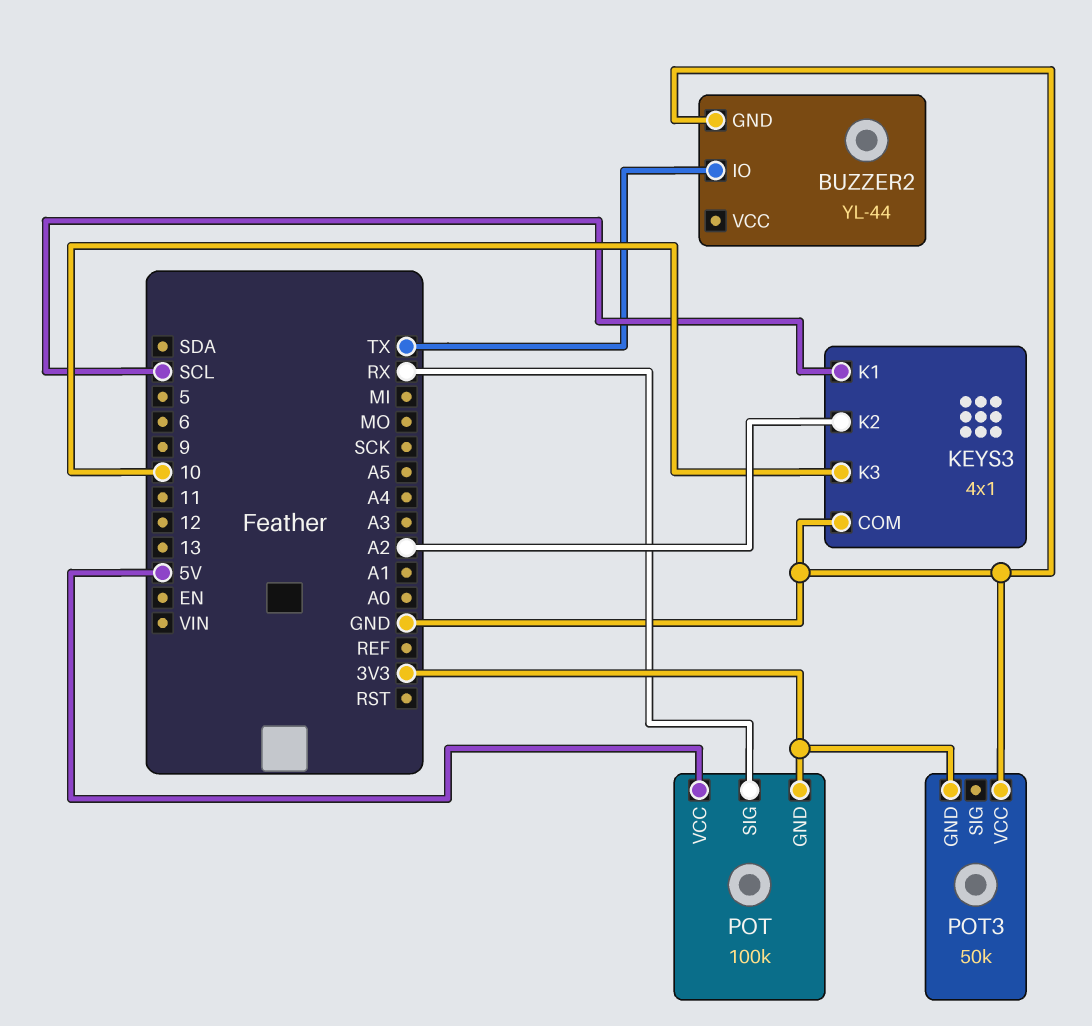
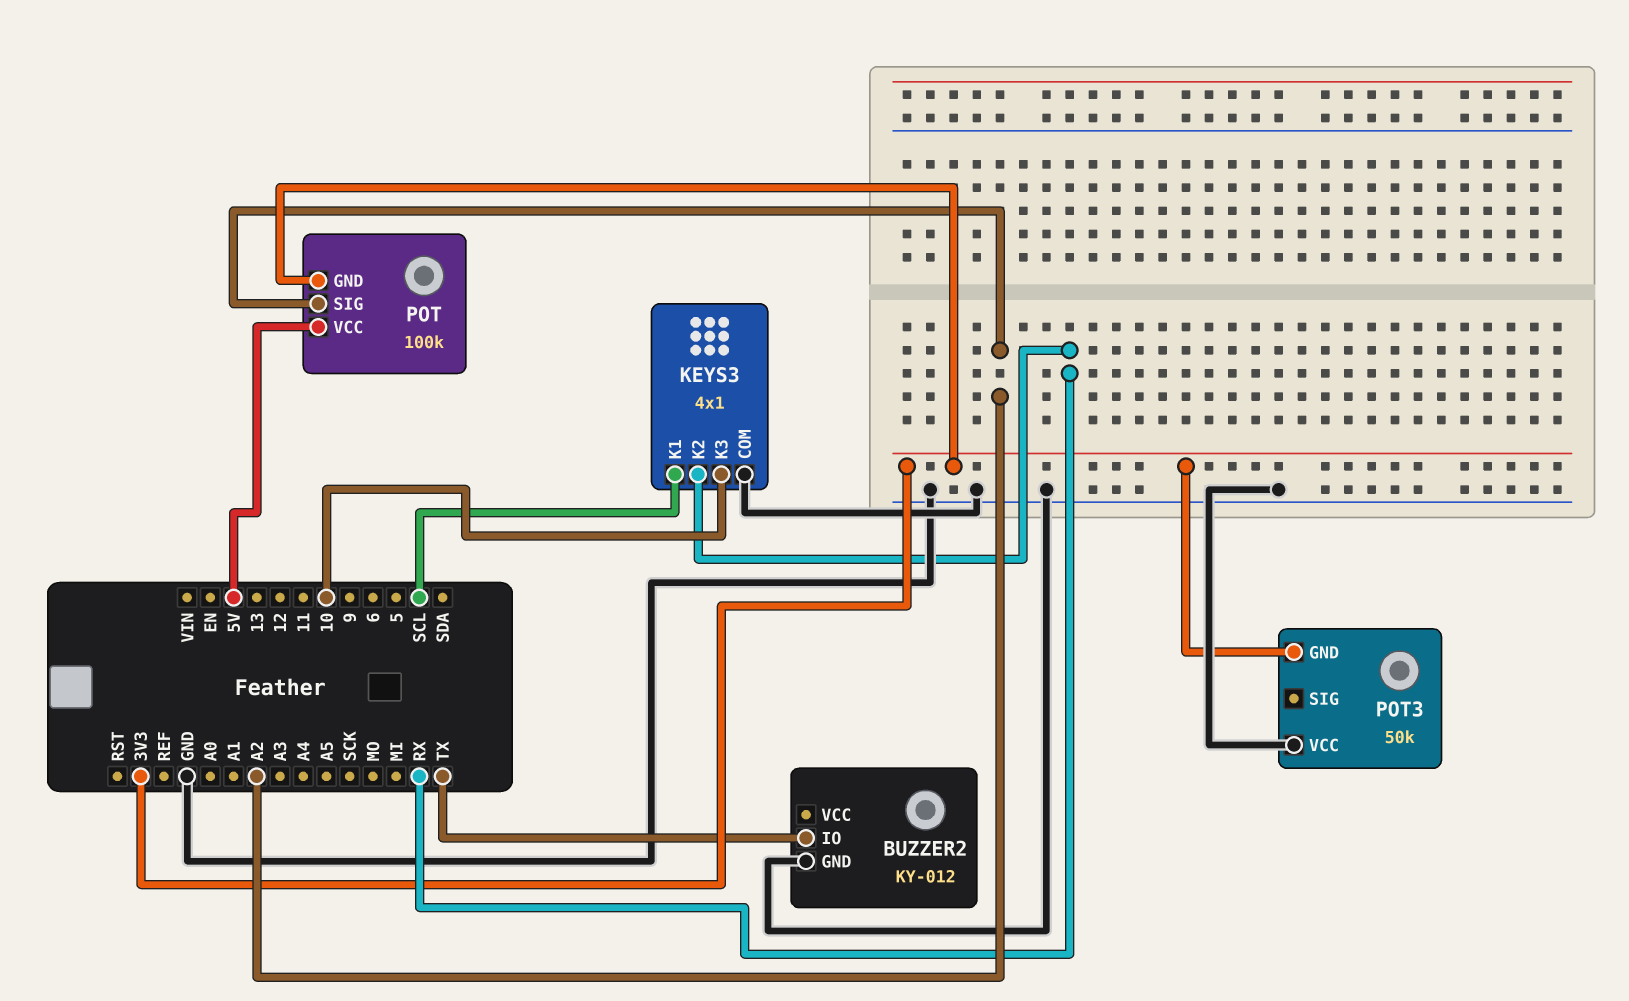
BUZZER2: YL-44 -> KY-012
KEYS3 pin K2: A2 -> RX
POT pin SIG: RX -> A2

